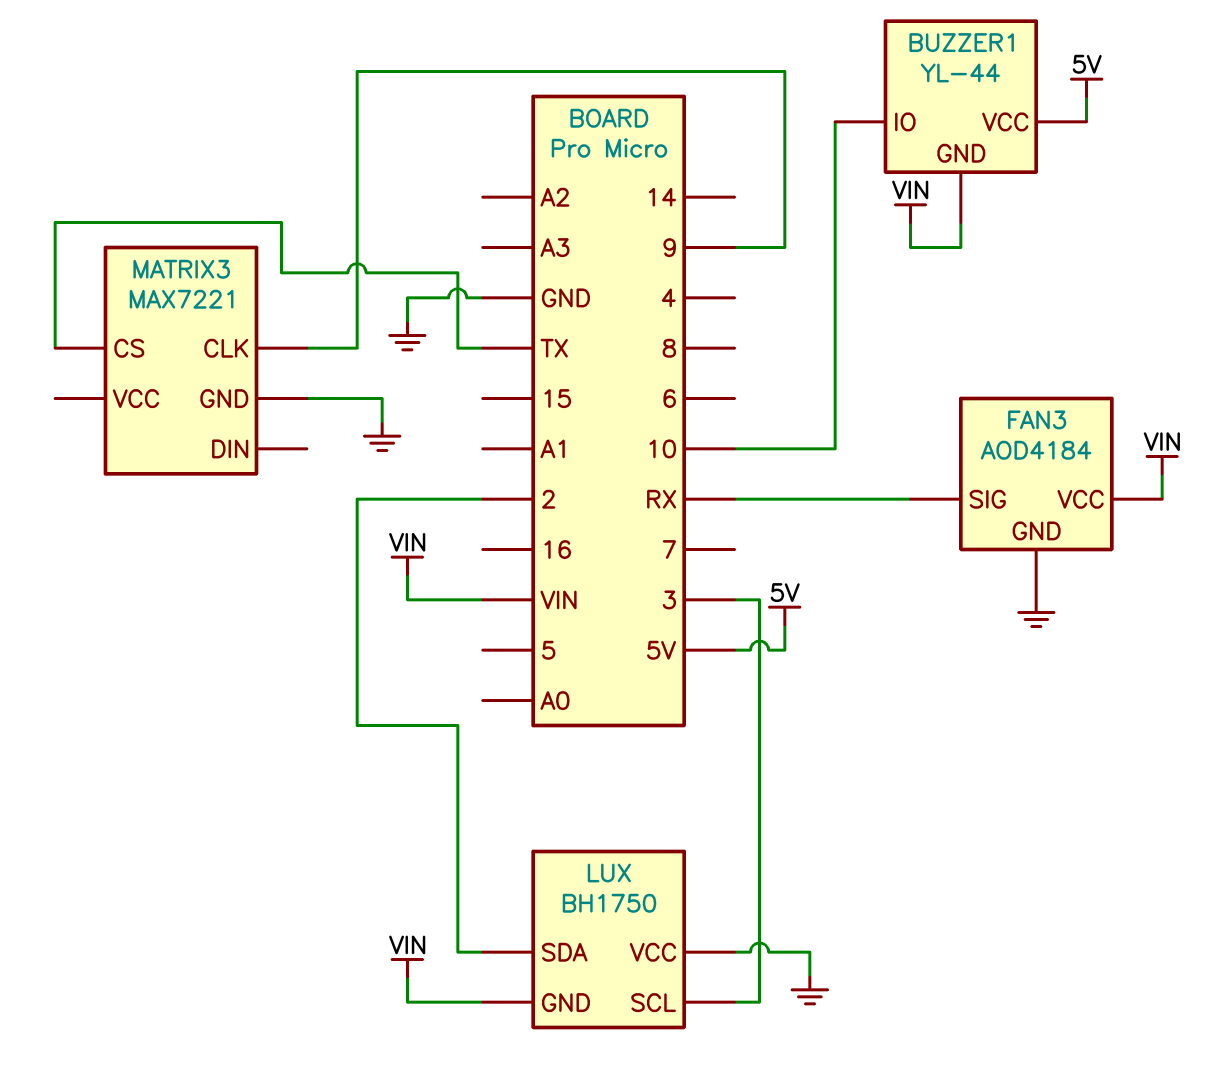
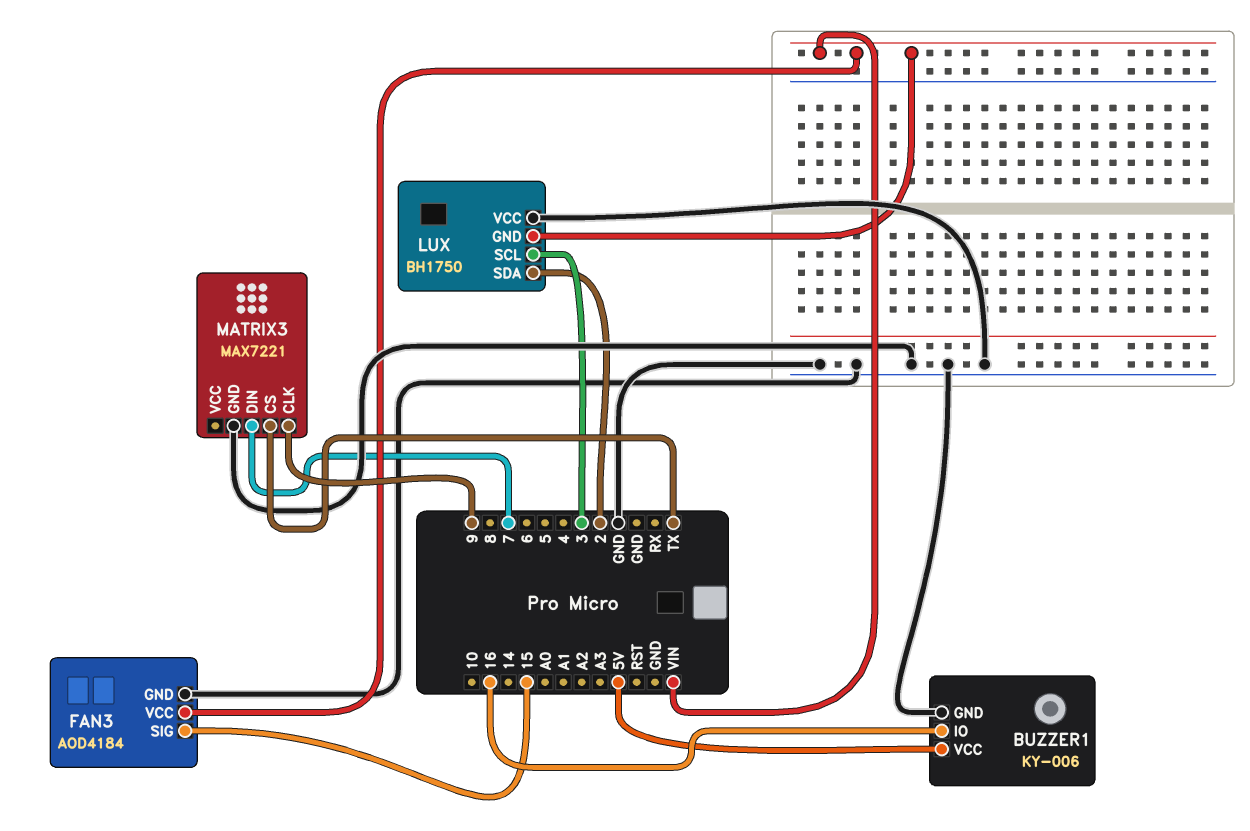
BUZZER1: YL-44 -> KY-006
BUZZER1 pin GND: VIN -> GND
BUZZER1 pin IO: 10 -> 16
FAN3 pin SIG: RX -> 15
MATRIX3 pin DIN: none -> 7

